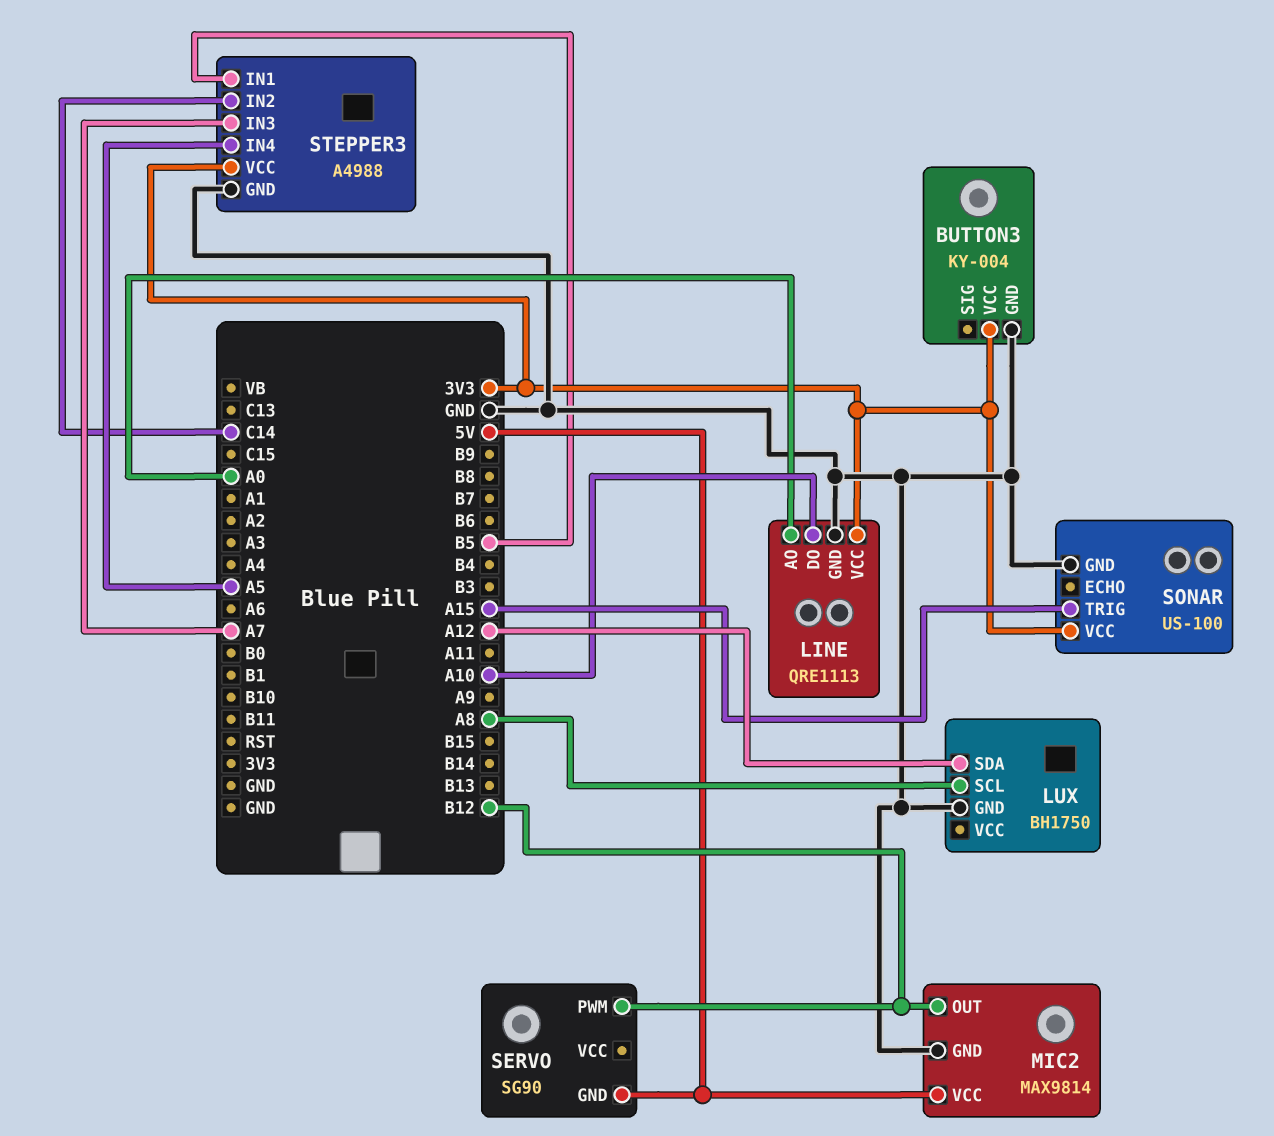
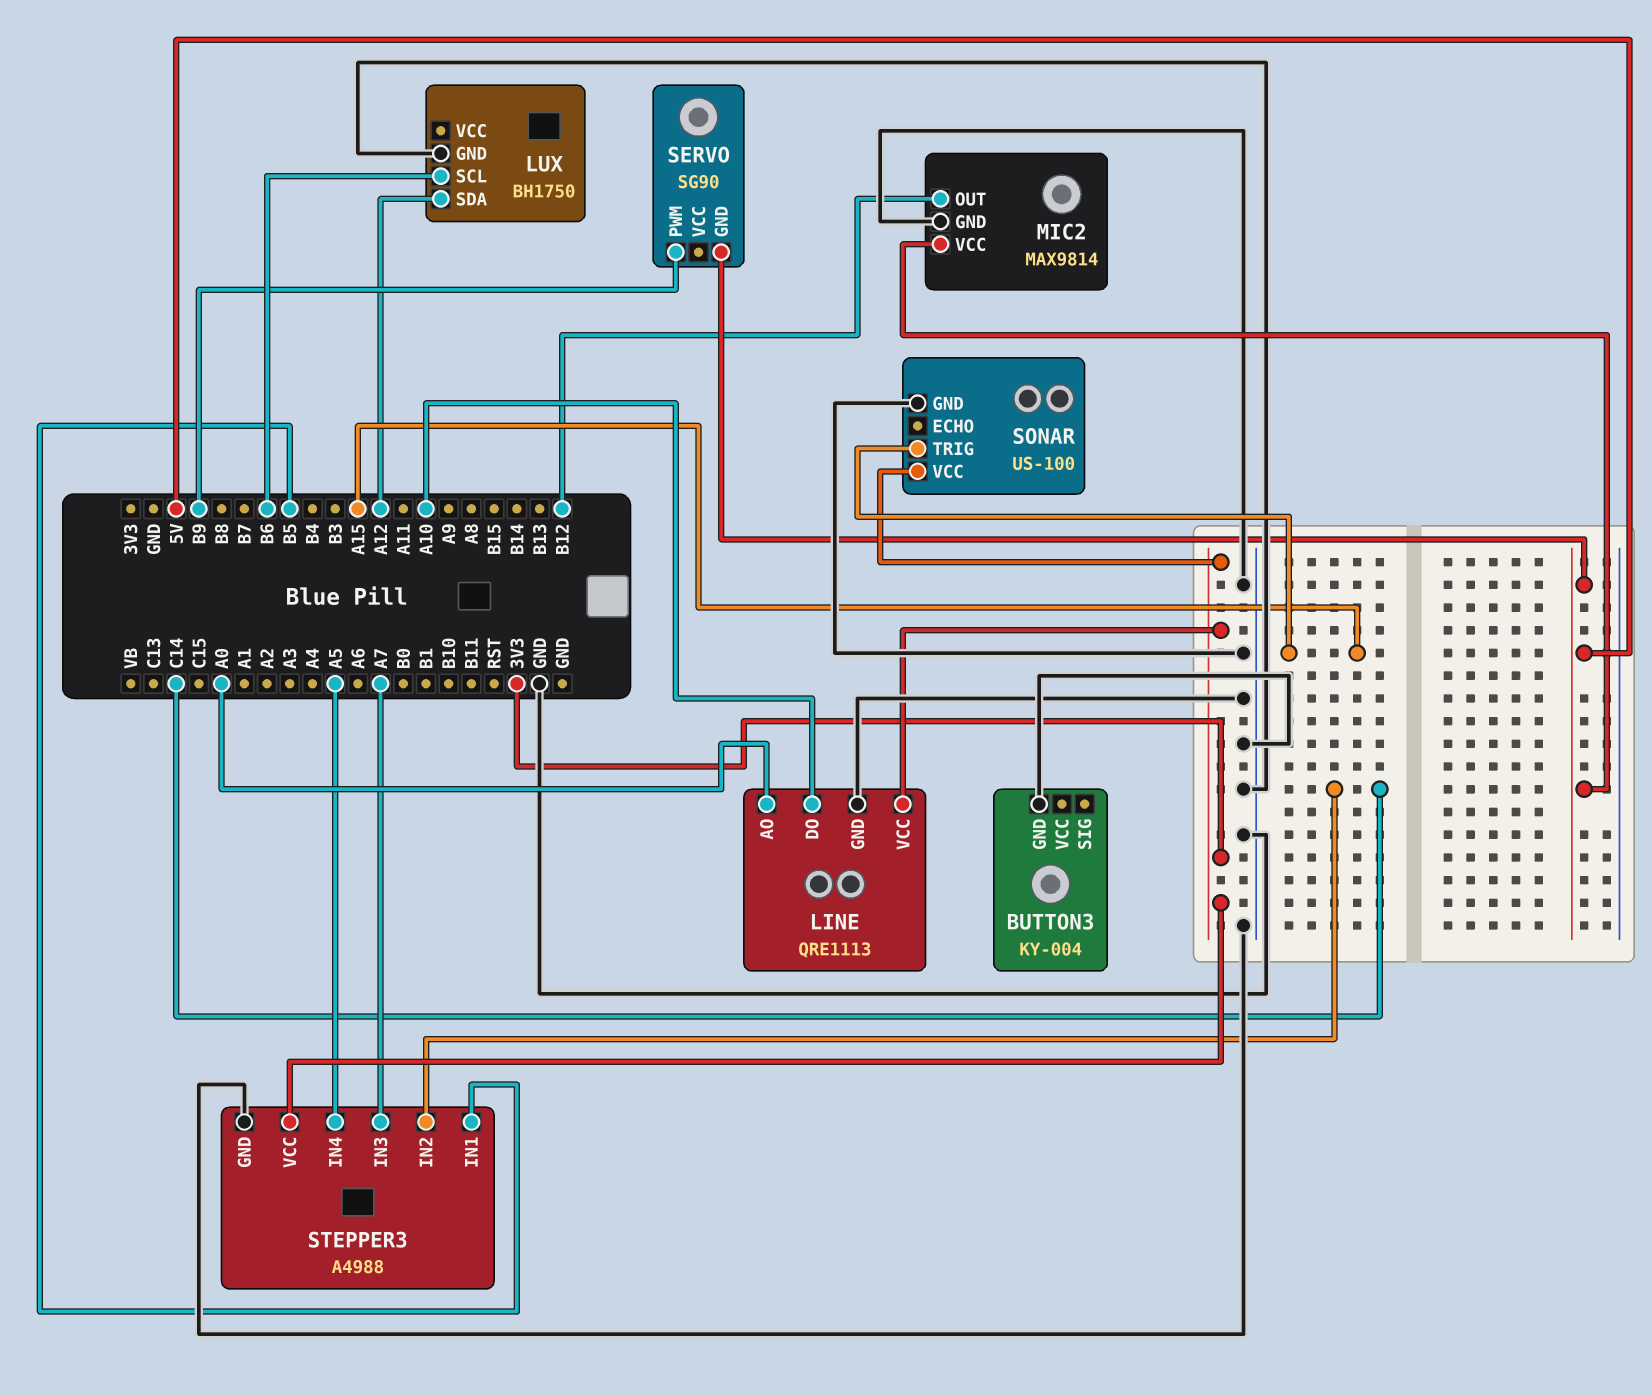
BUTTON3 pin VCC: 3V3 -> none
LUX pin SCL: A8 -> B6
SERVO pin PWM: B12 -> B9

